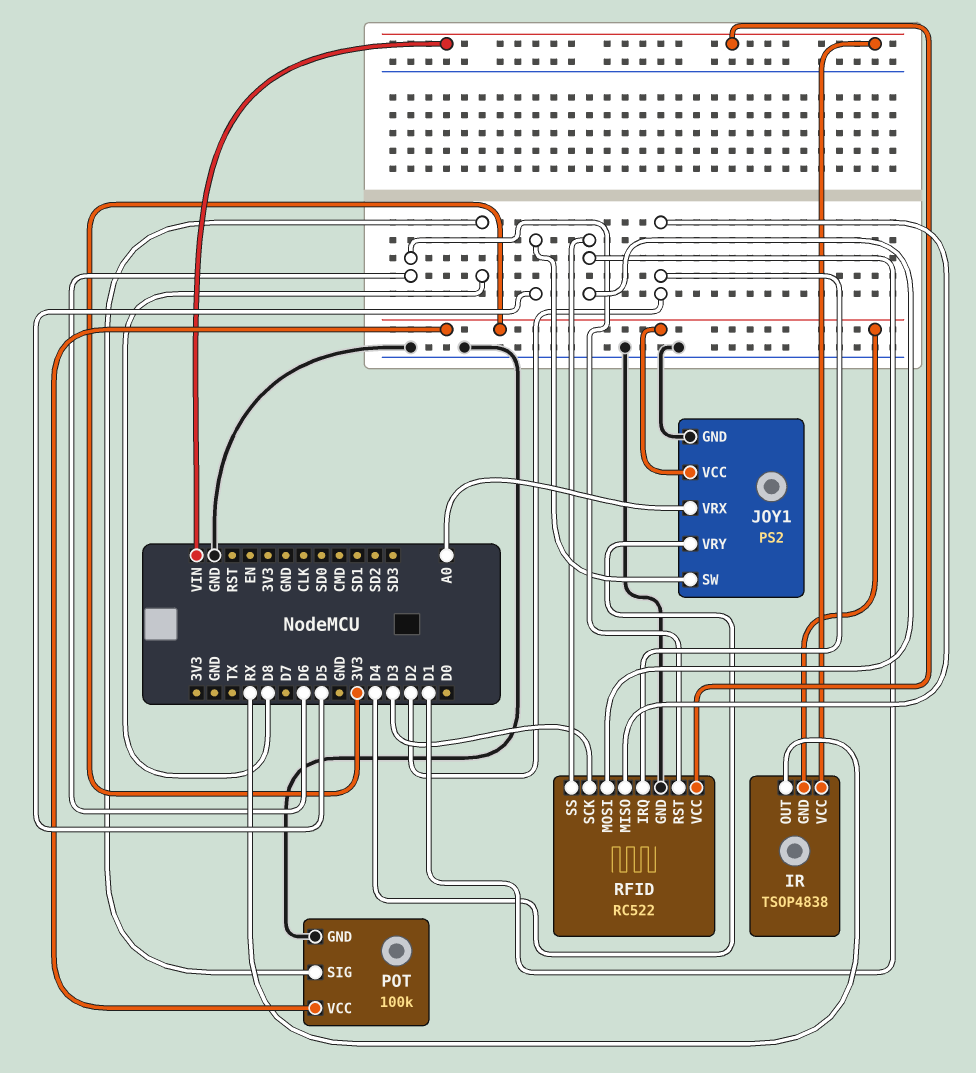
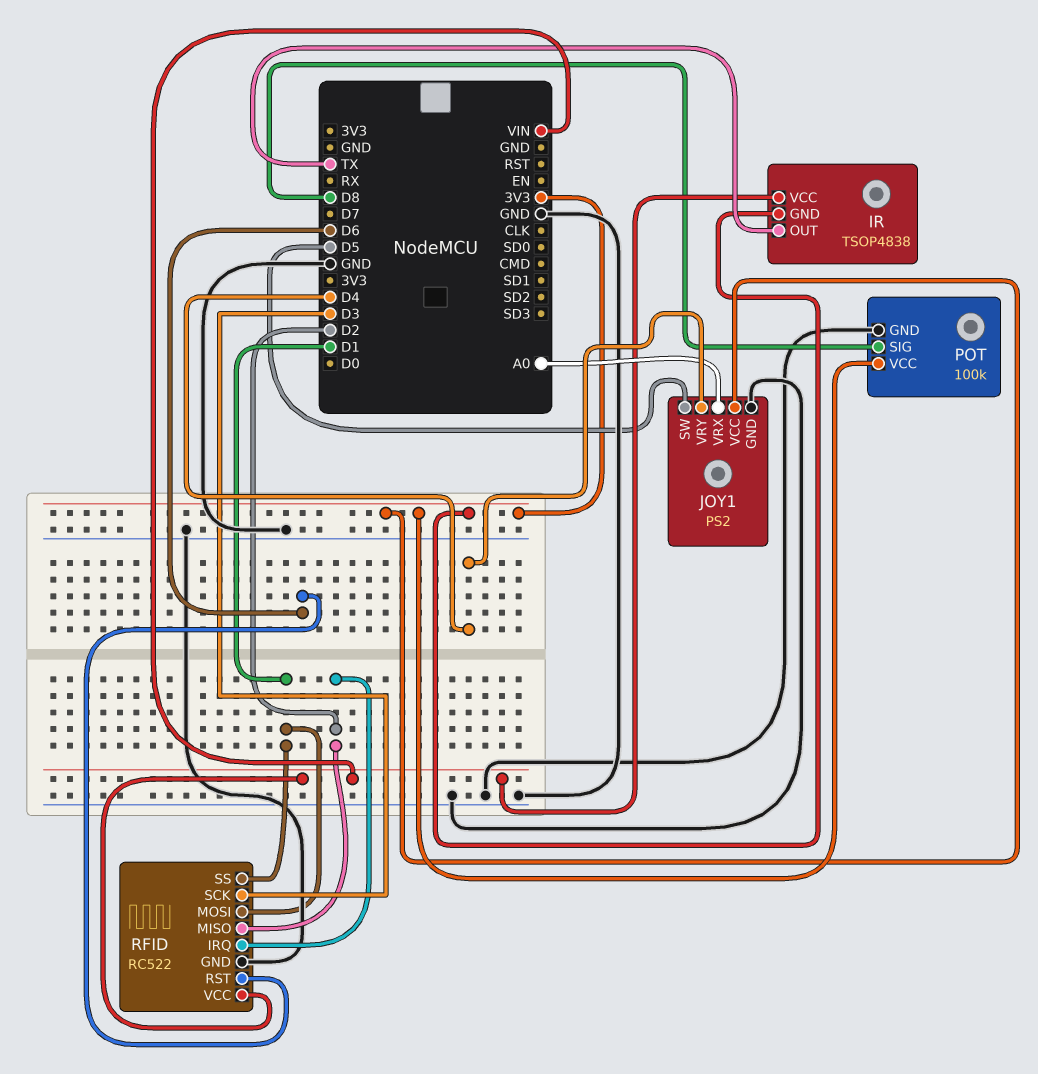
IR pin OUT: RX -> TX

